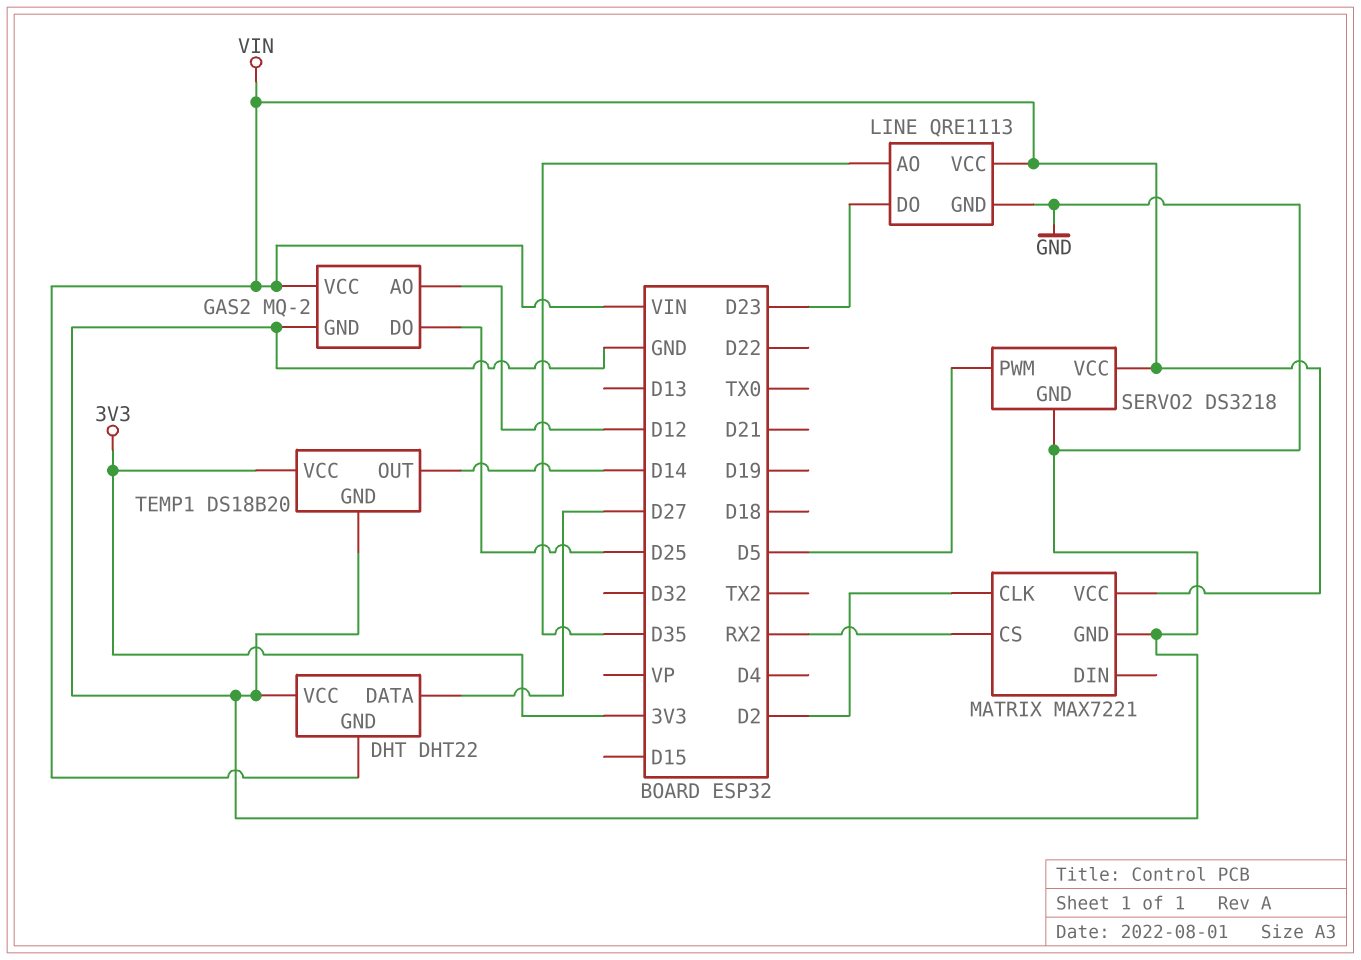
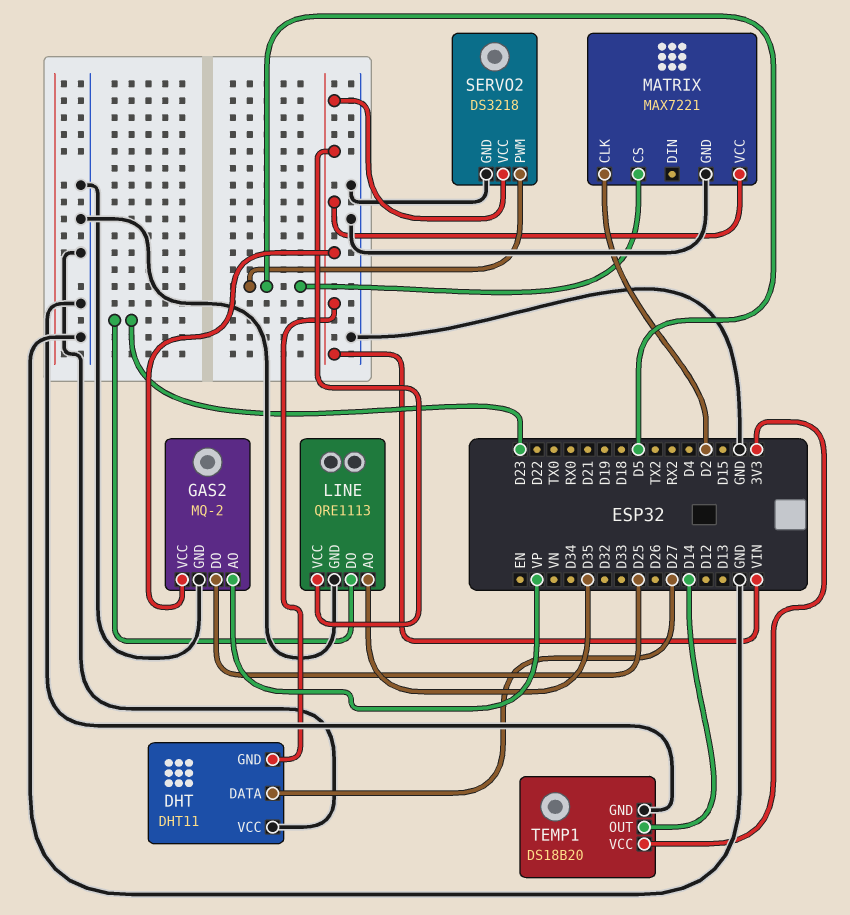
DHT: DHT22 -> DHT11
GAS2 pin AO: D12 -> VP
MATRIX pin CS: RX2 -> D5

